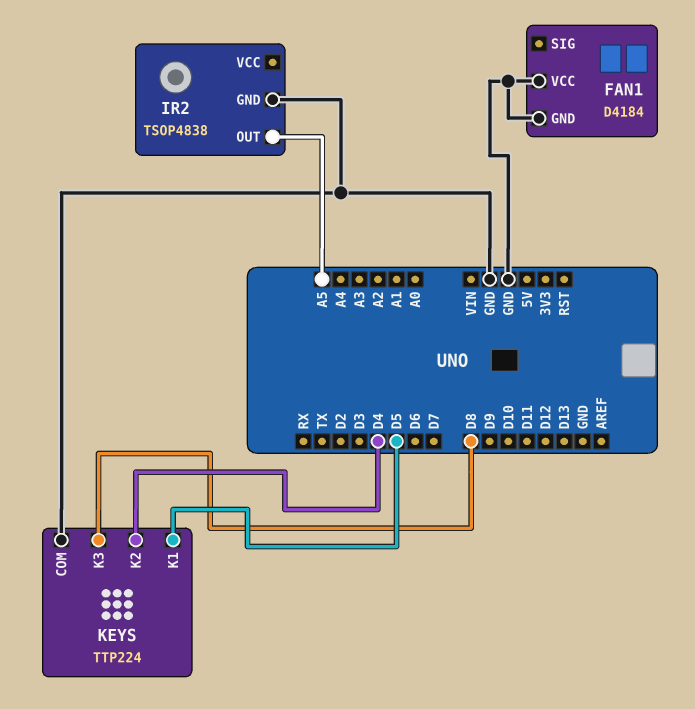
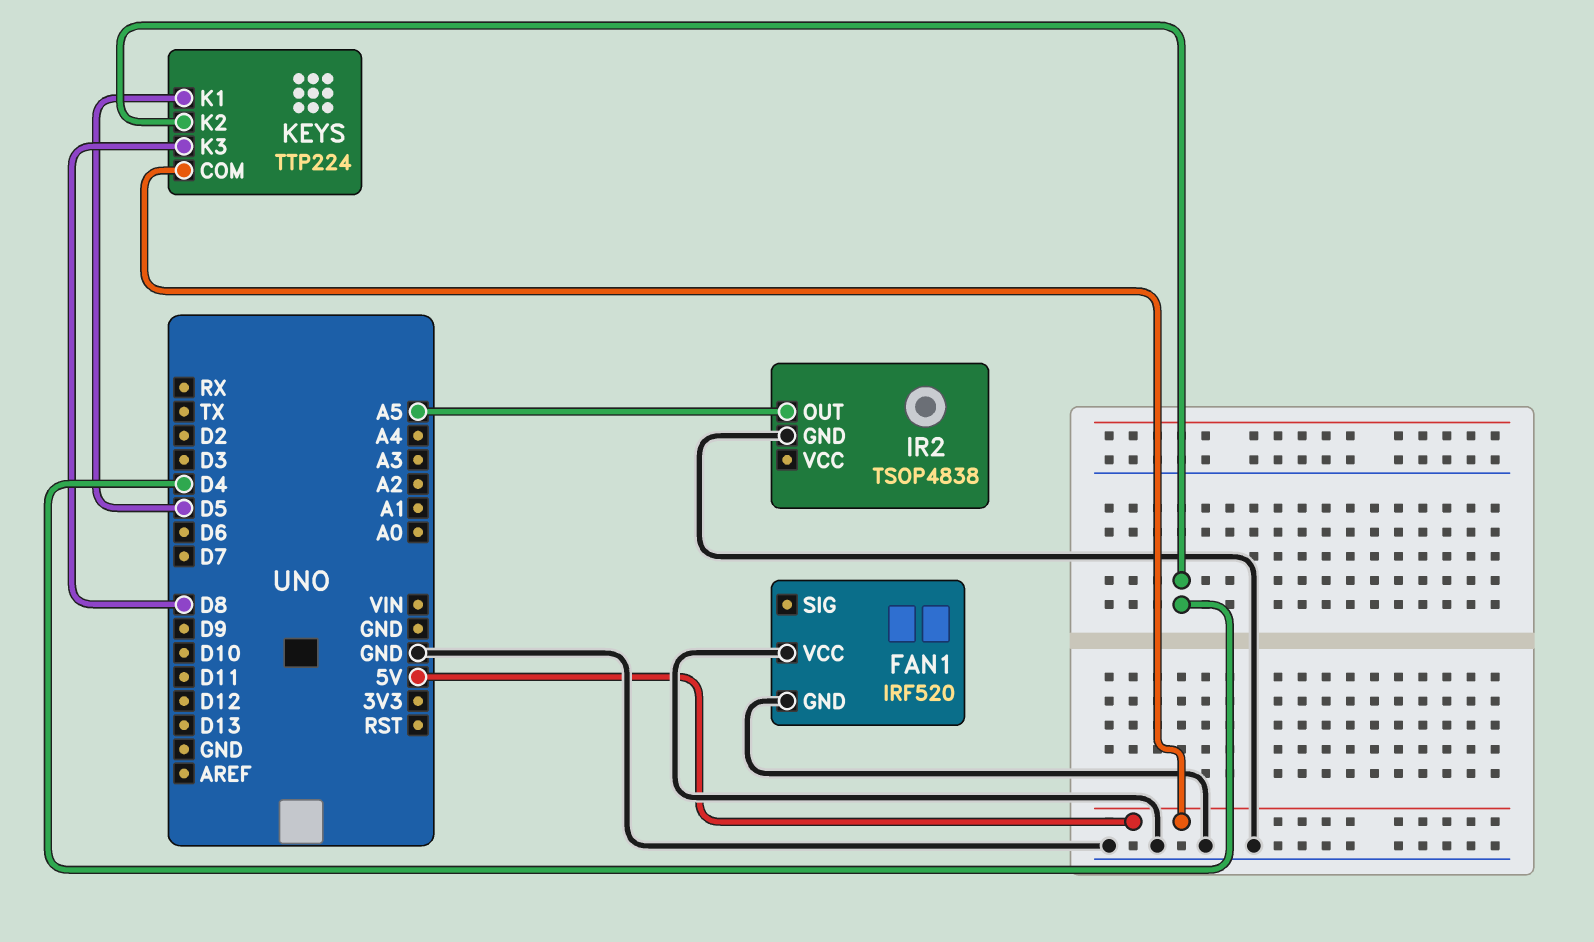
FAN1: D4184 -> IRF520
KEYS pin COM: GND -> 5V

